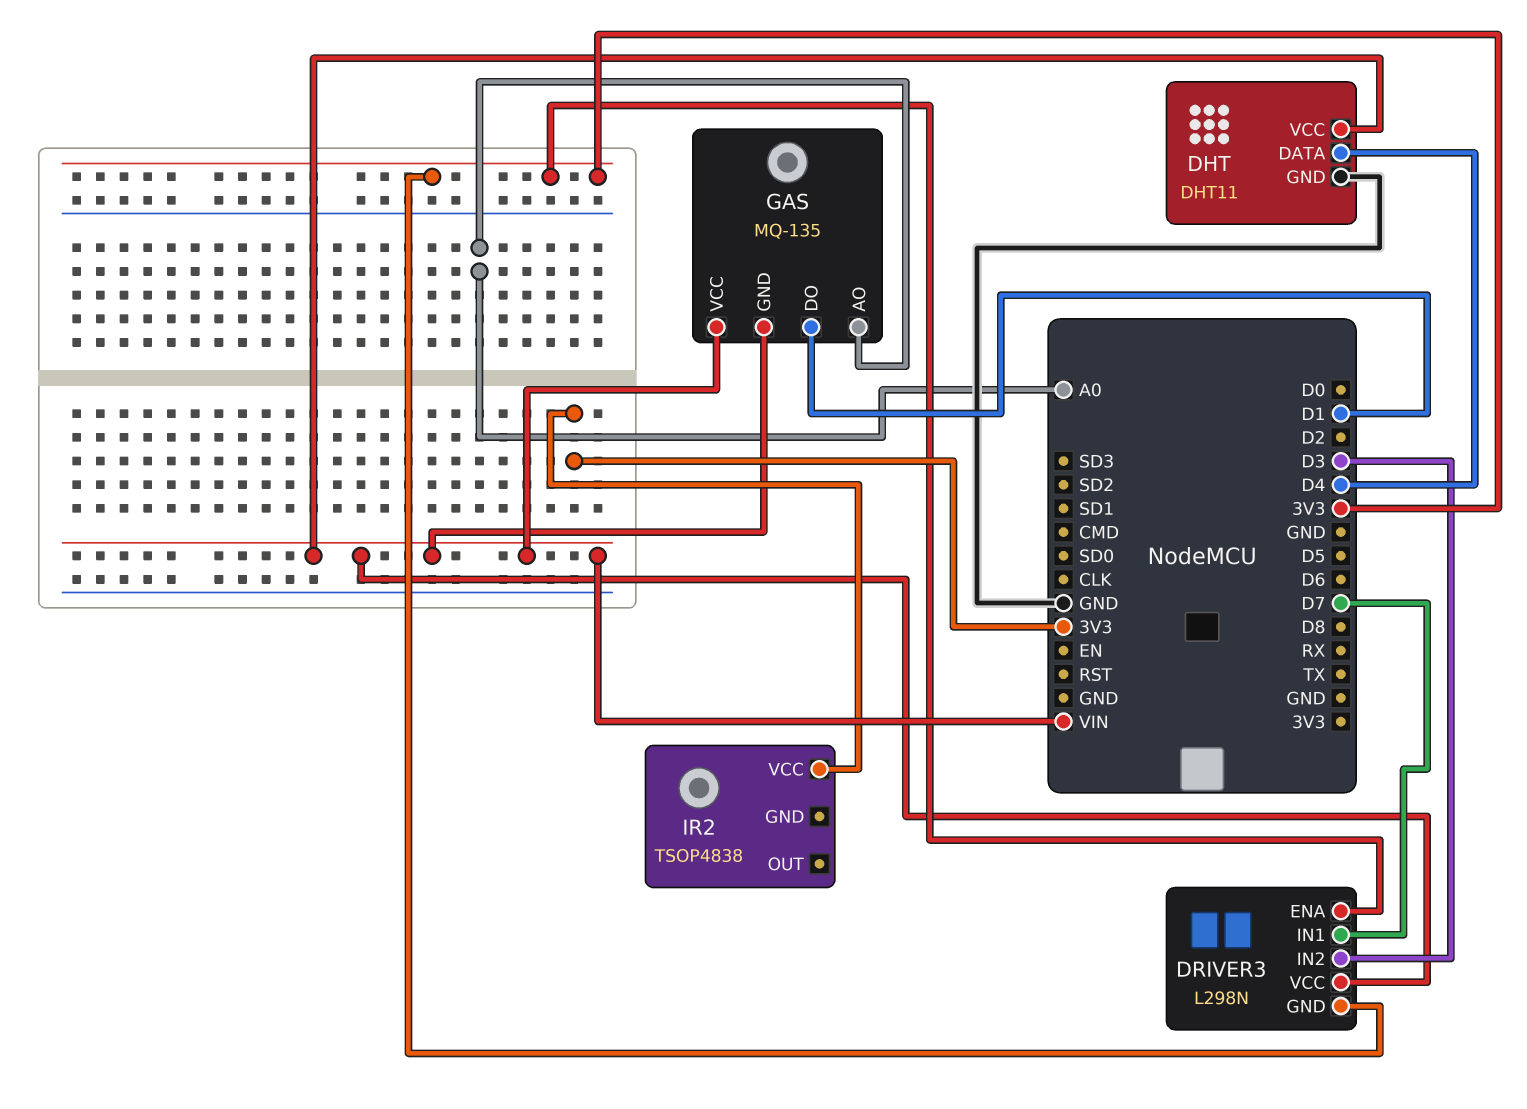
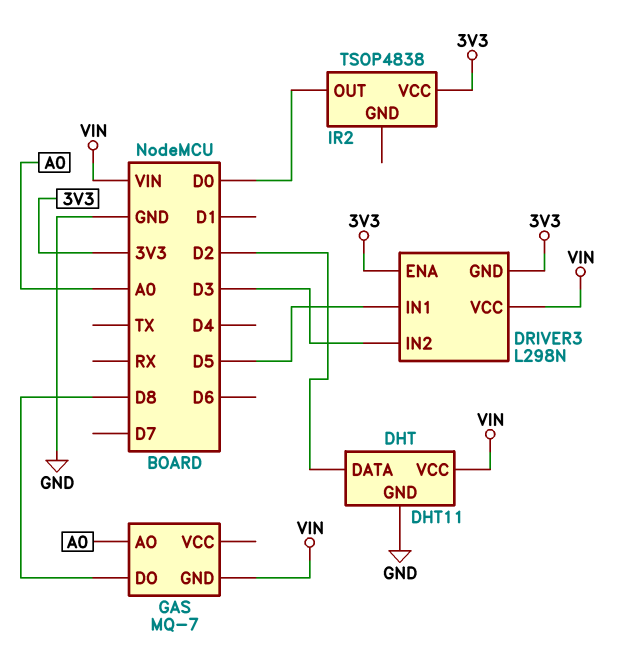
DHT pin DATA: D4 -> D2
DRIVER3 pin IN1: D7 -> D5
GAS: MQ-135 -> MQ-7
GAS pin DO: D1 -> D8
GAS pin VCC: VIN -> none
IR2 pin OUT: none -> D0

